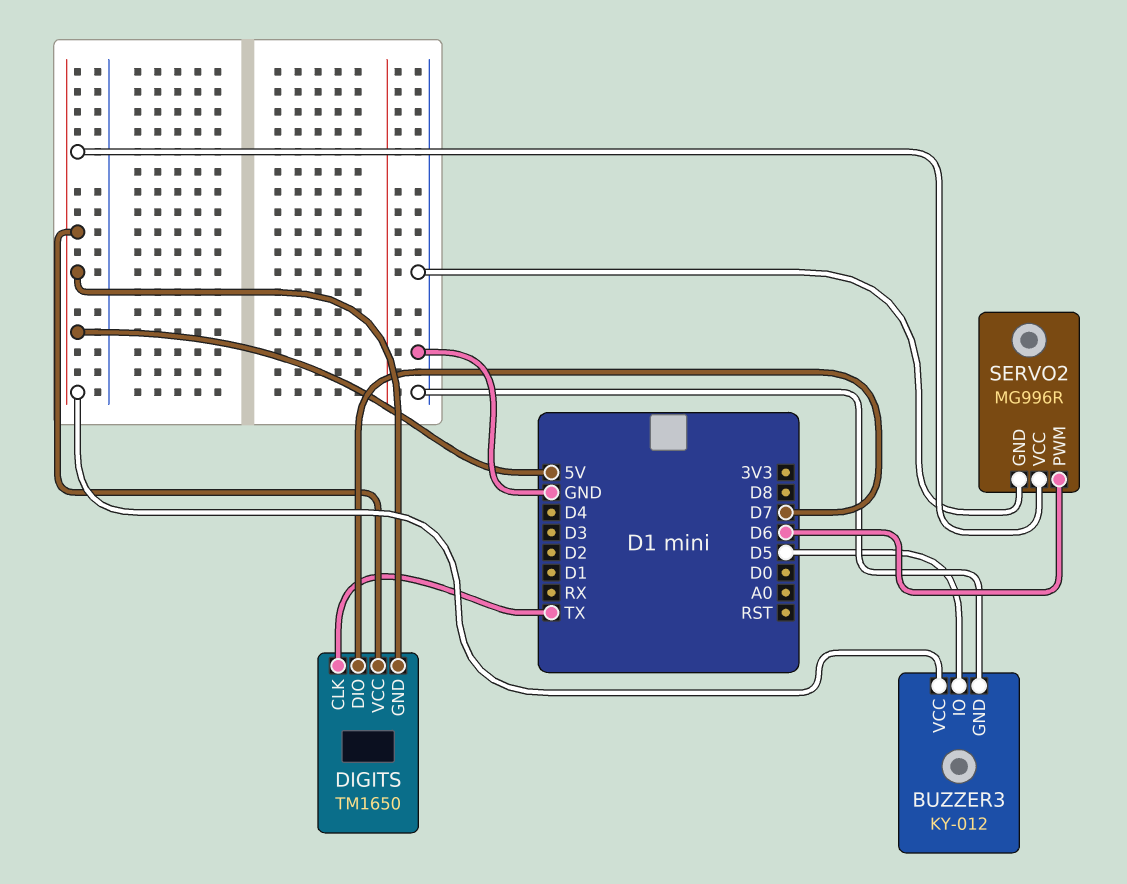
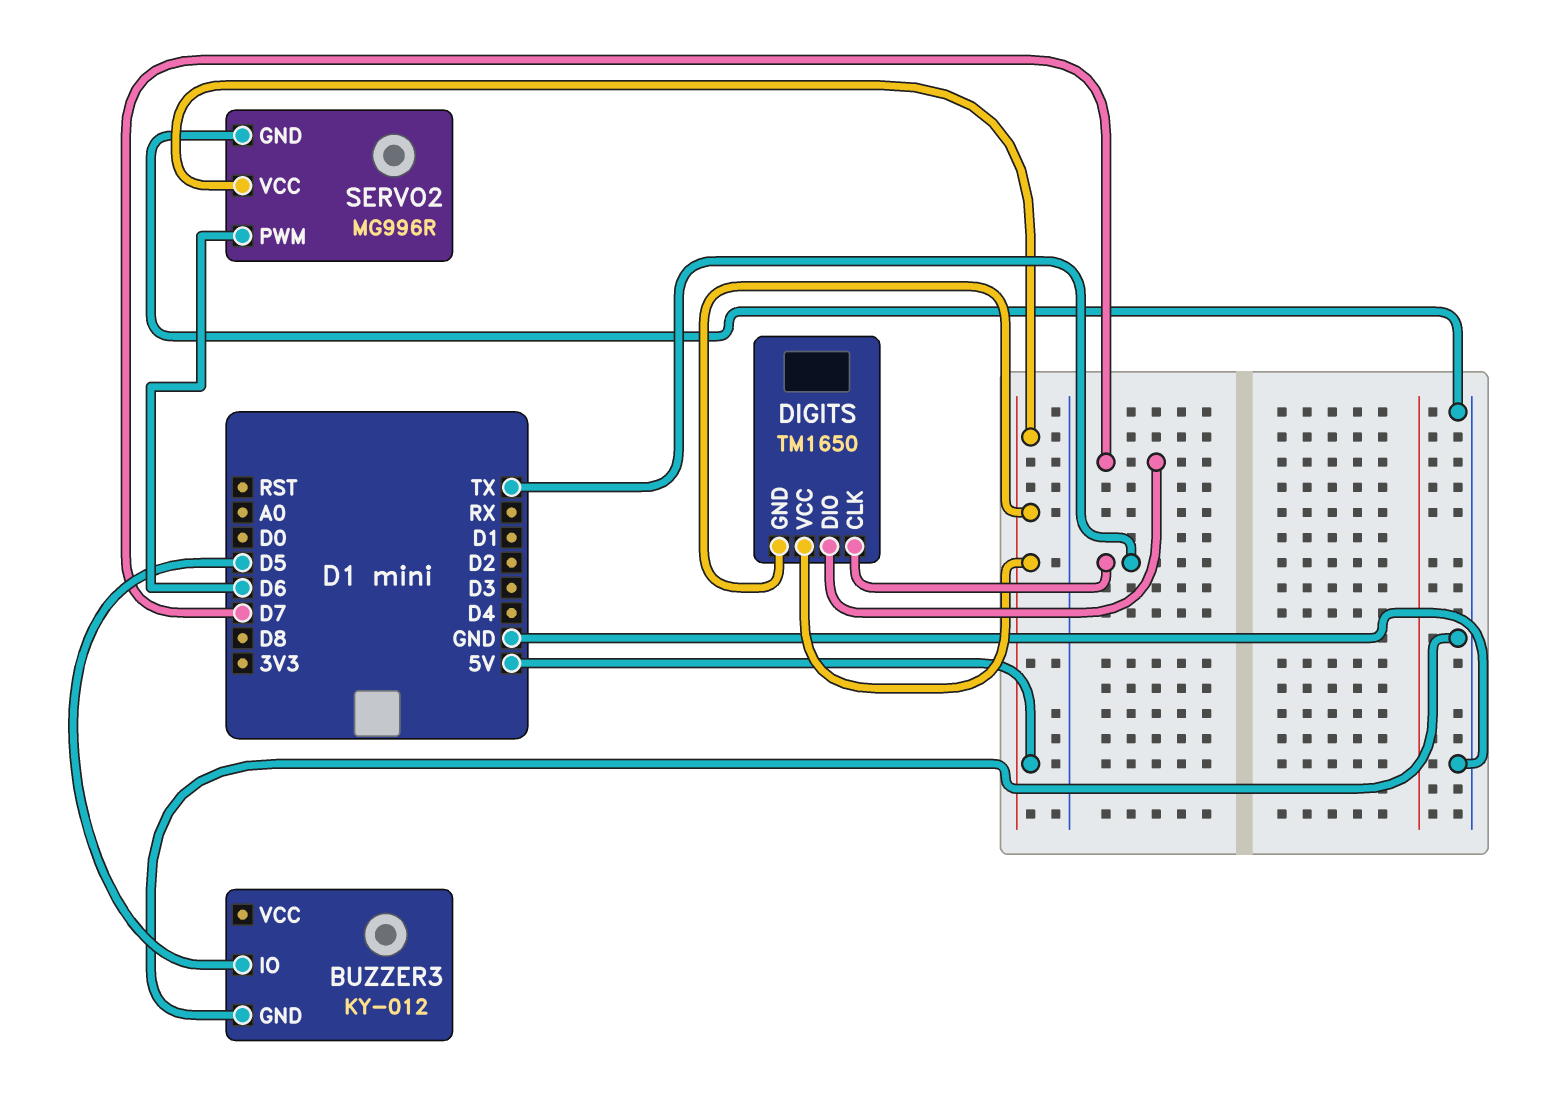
BUZZER3 pin VCC: 5V -> none

